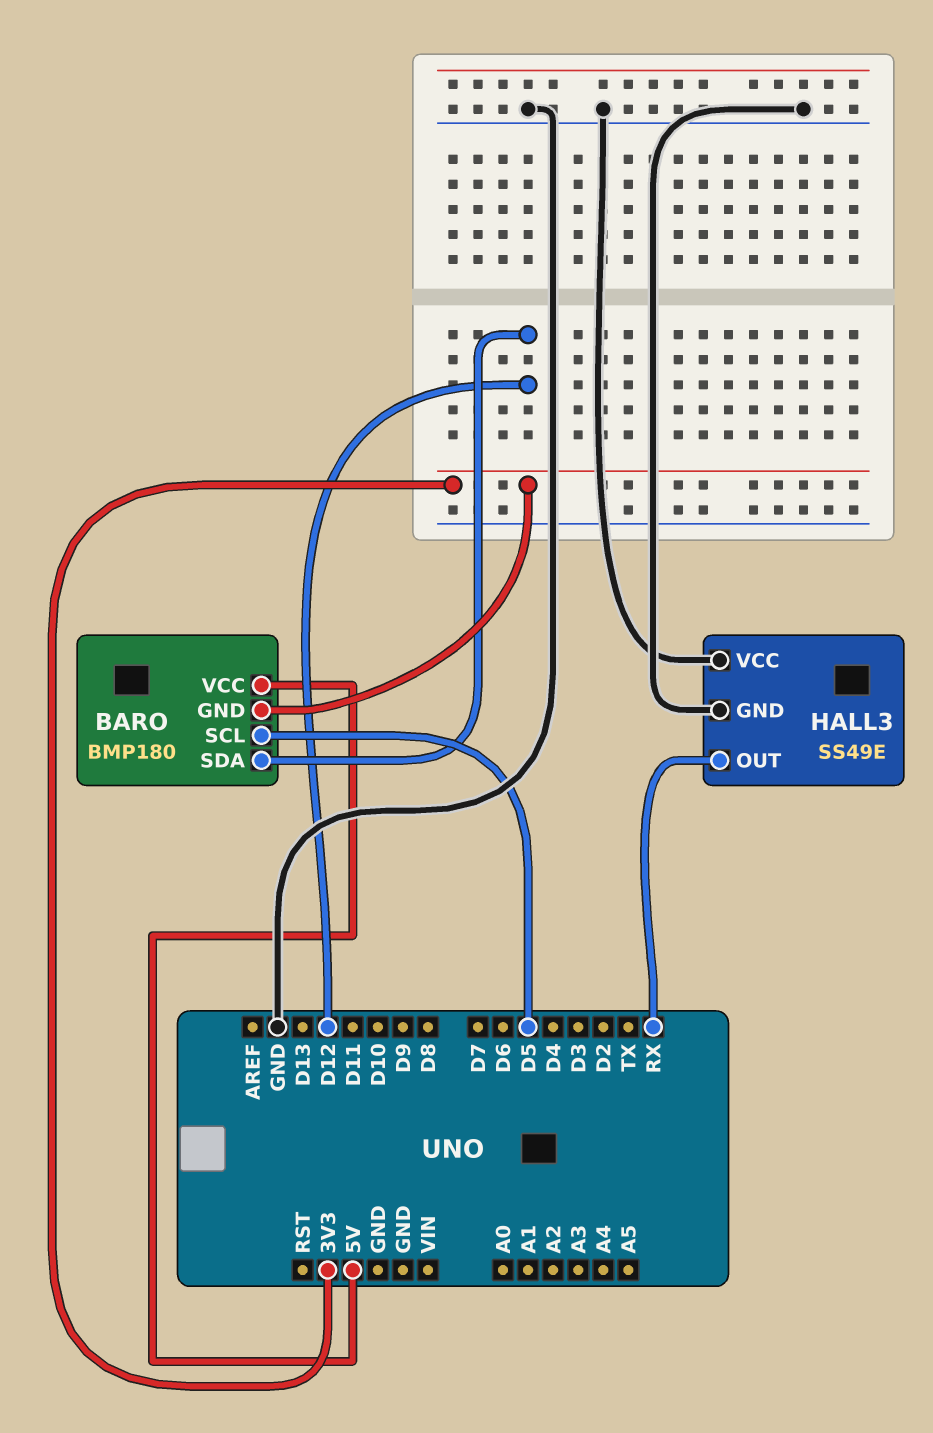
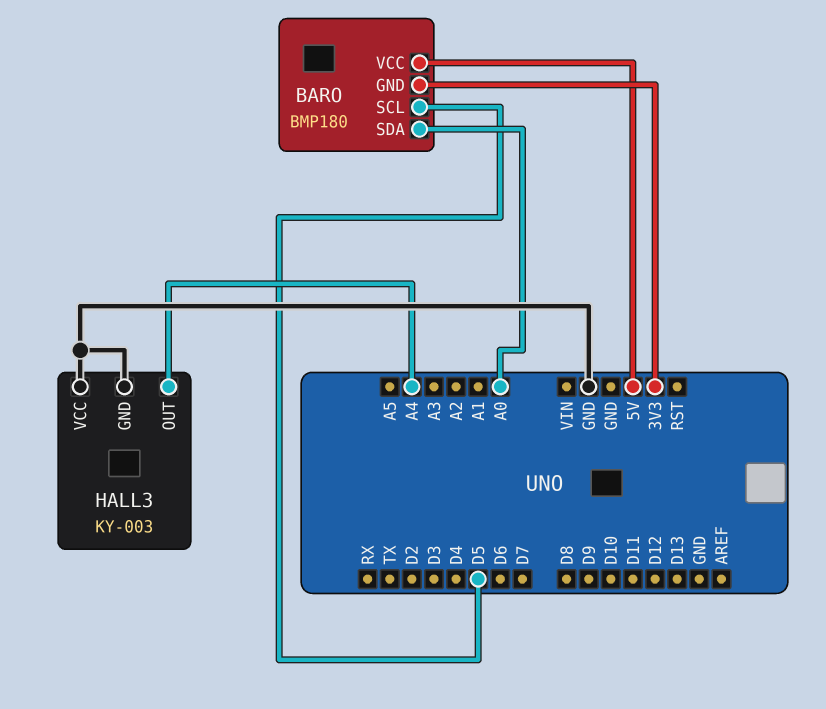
BARO pin SDA: D12 -> A0
HALL3: SS49E -> KY-003
HALL3 pin OUT: RX -> A4

